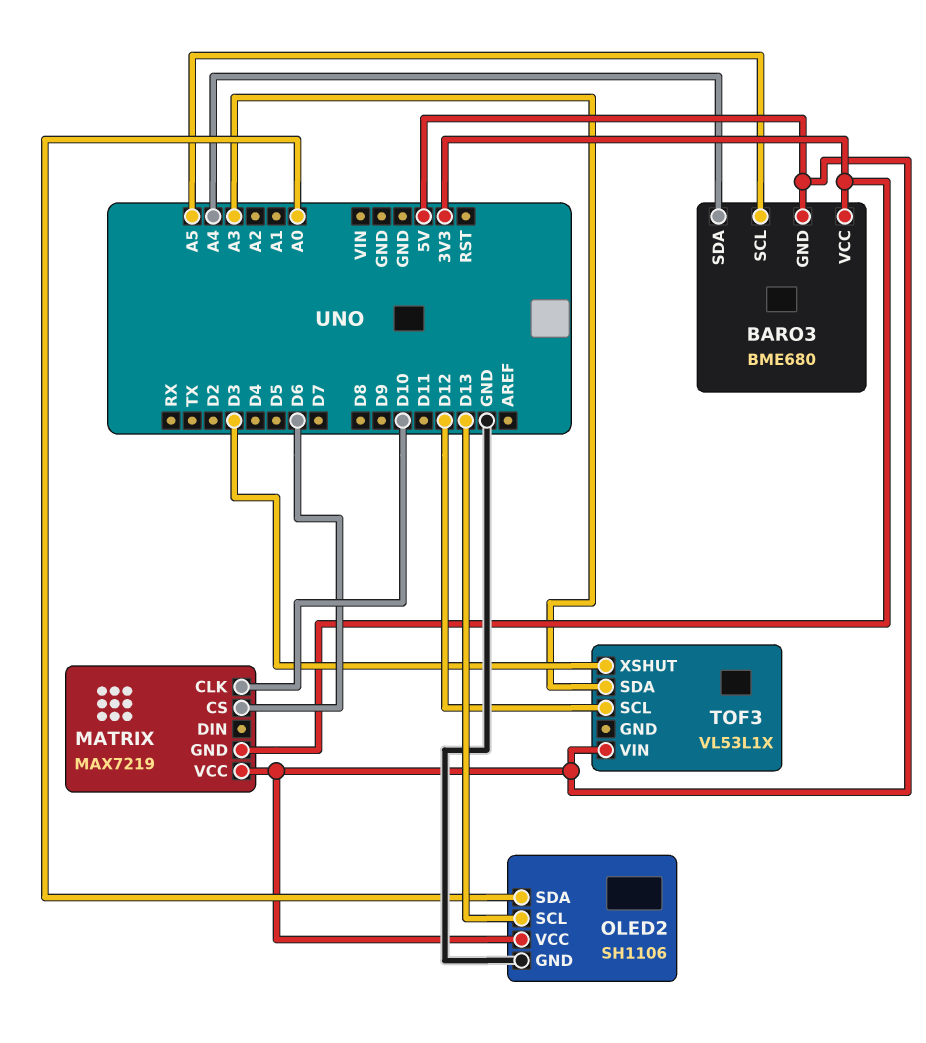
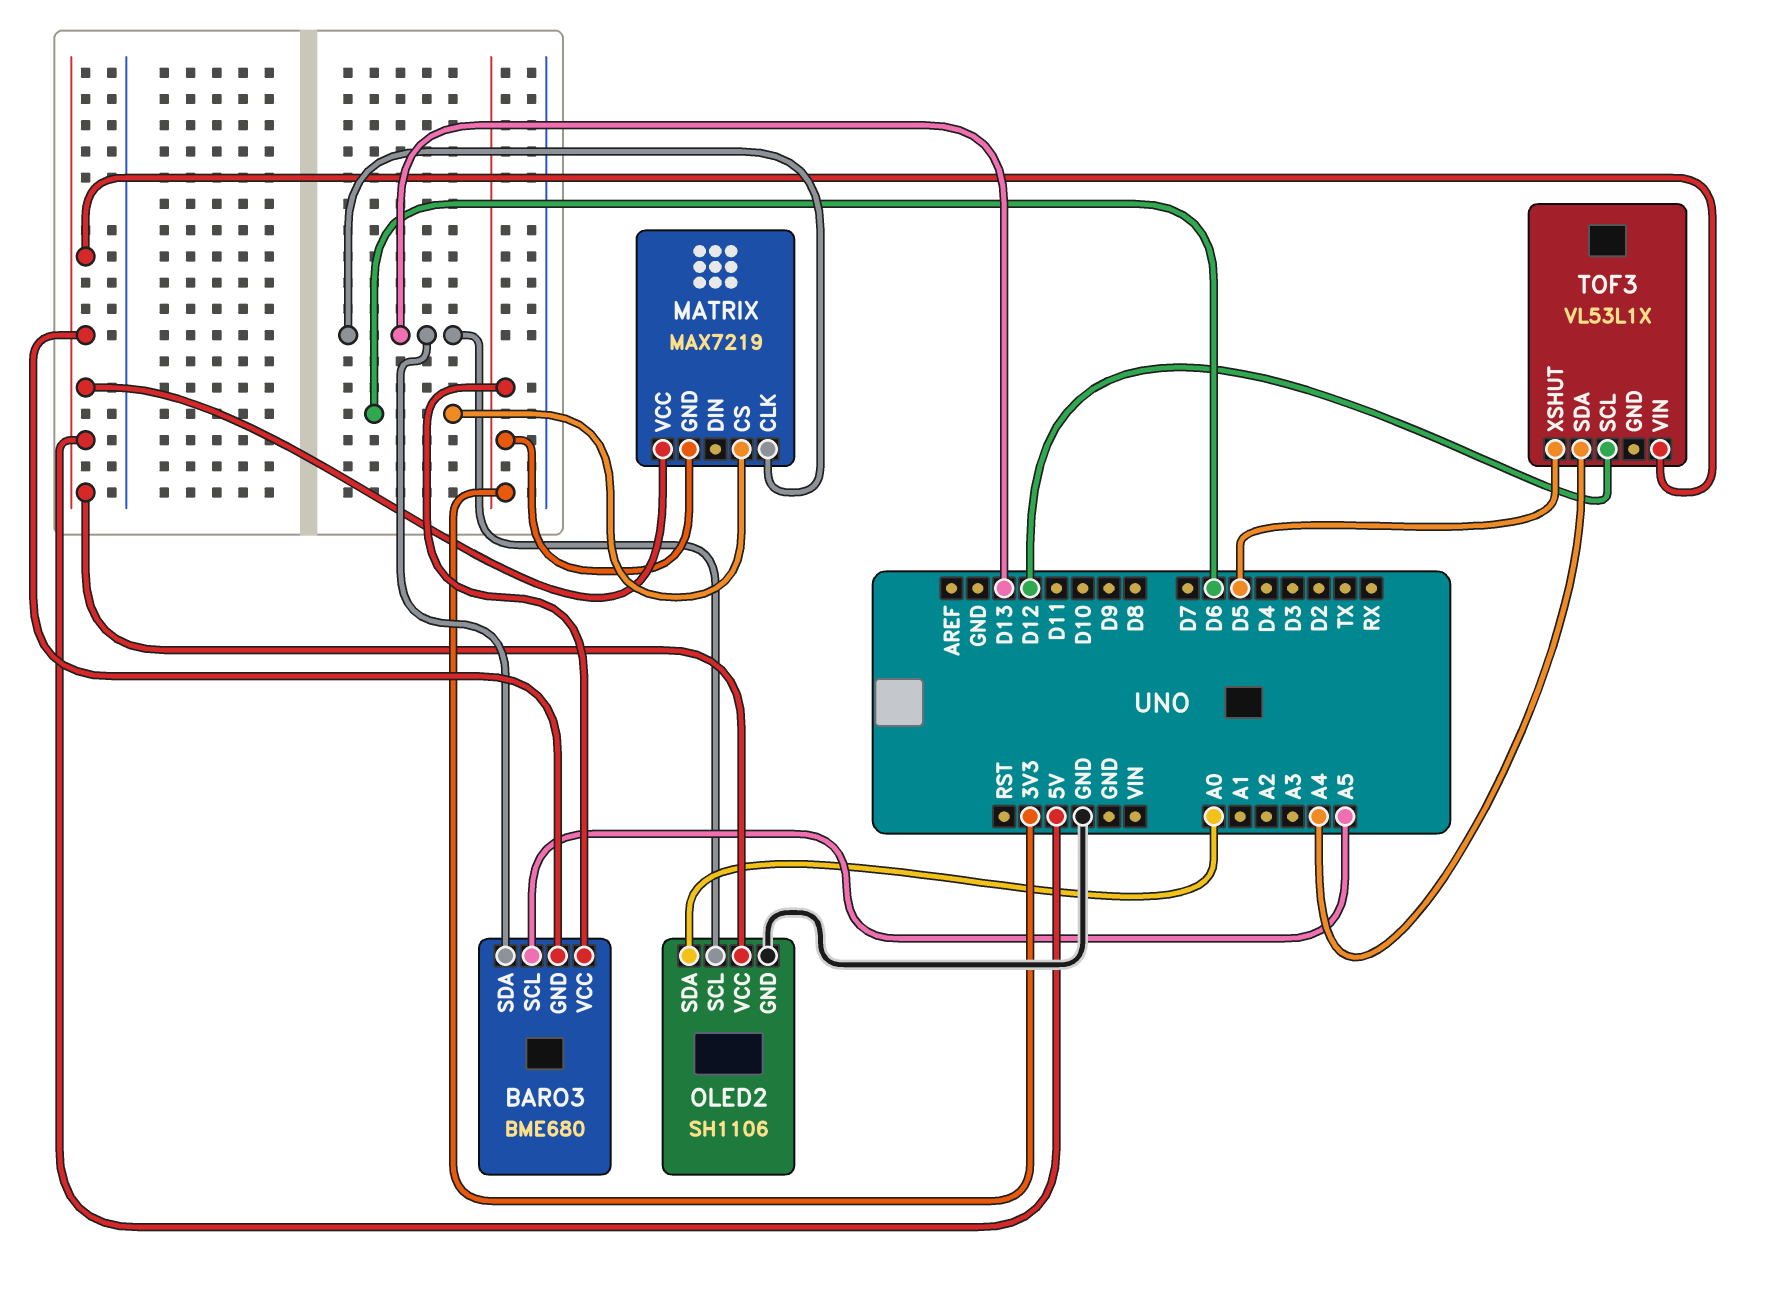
BARO3 pin SDA: A4 -> D13
MATRIX pin CLK: D10 -> D13
TOF3 pin SDA: A3 -> A4
TOF3 pin XSHUT: D3 -> D5

